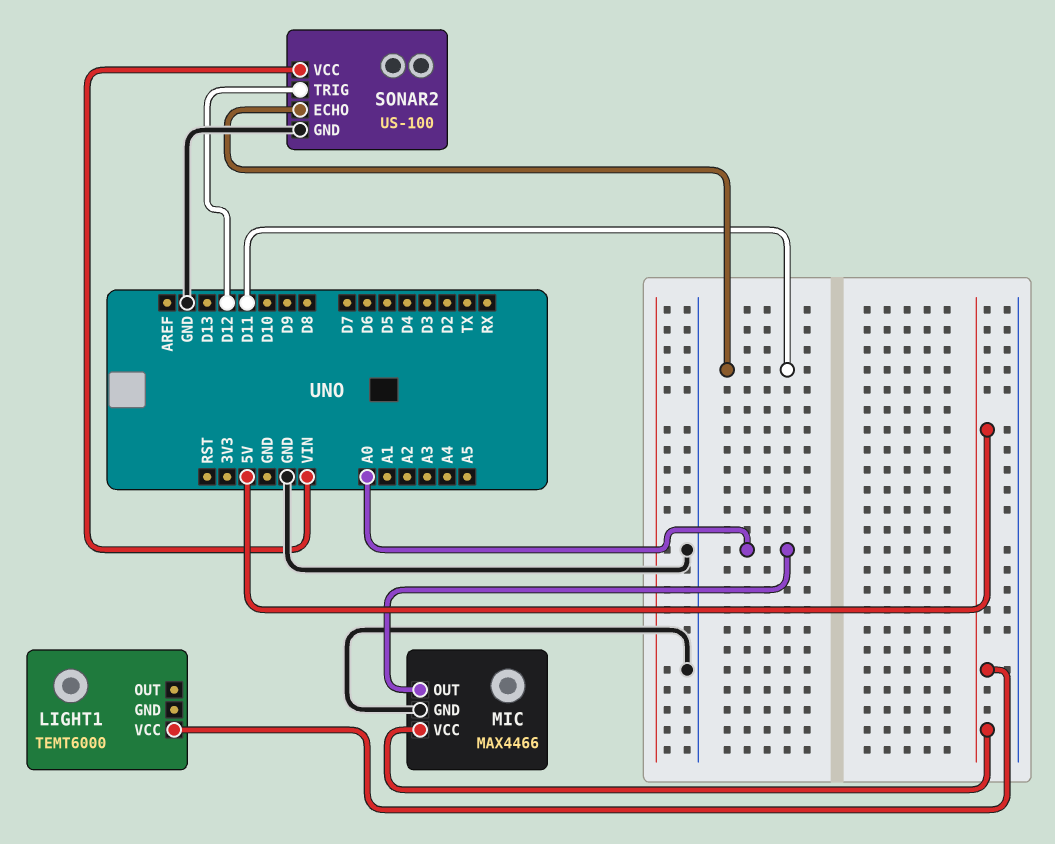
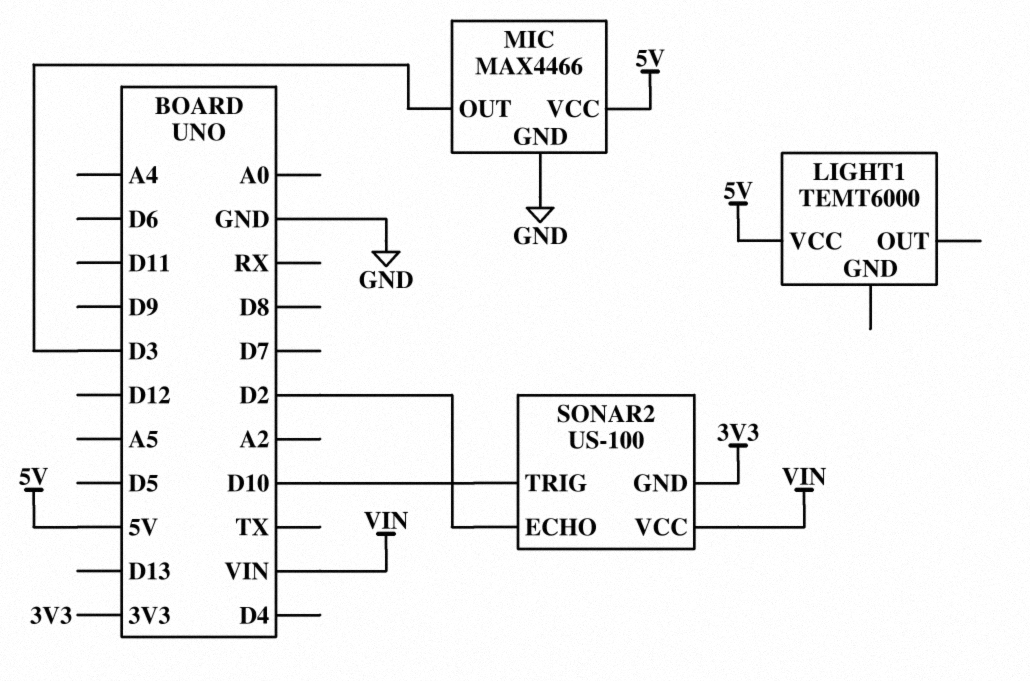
MIC pin OUT: A0 -> D3
SONAR2 pin ECHO: D11 -> D2
SONAR2 pin GND: GND -> 3V3
SONAR2 pin TRIG: D12 -> D10

